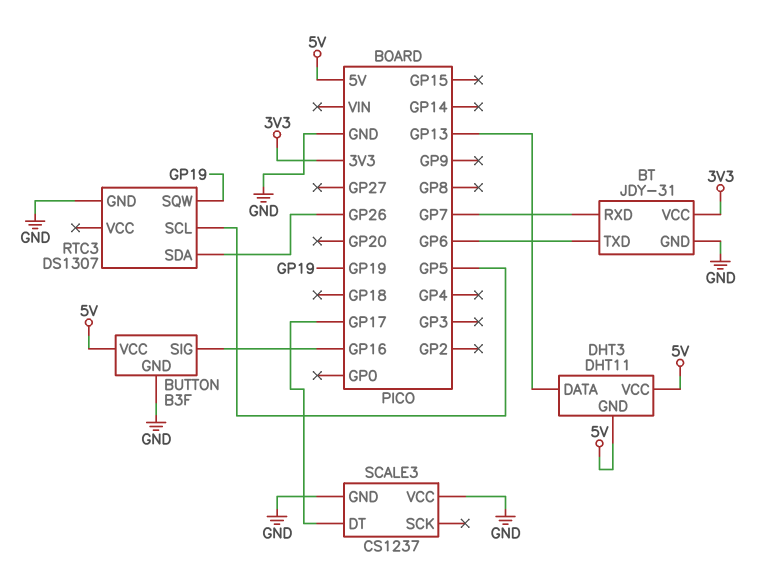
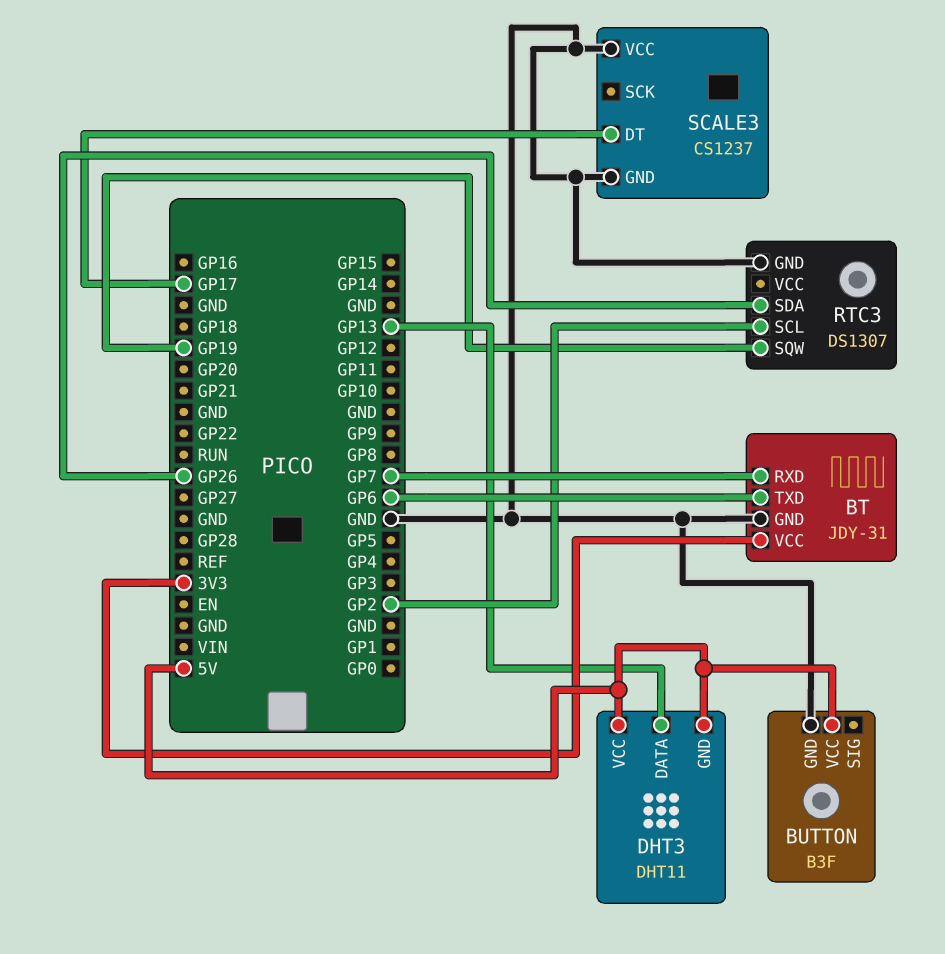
BUTTON pin SIG: GP16 -> none
RTC3 pin SCL: GP5 -> GP2

